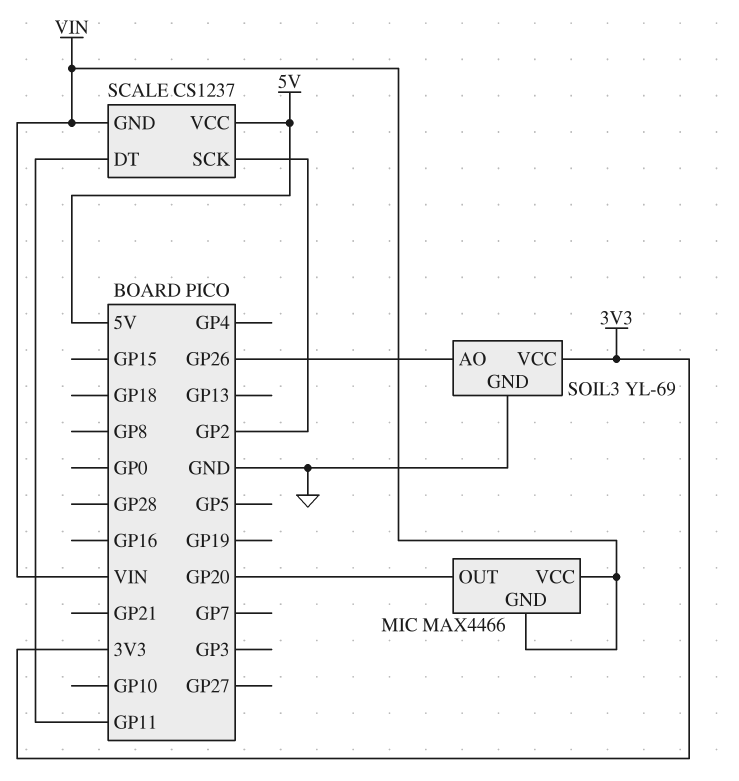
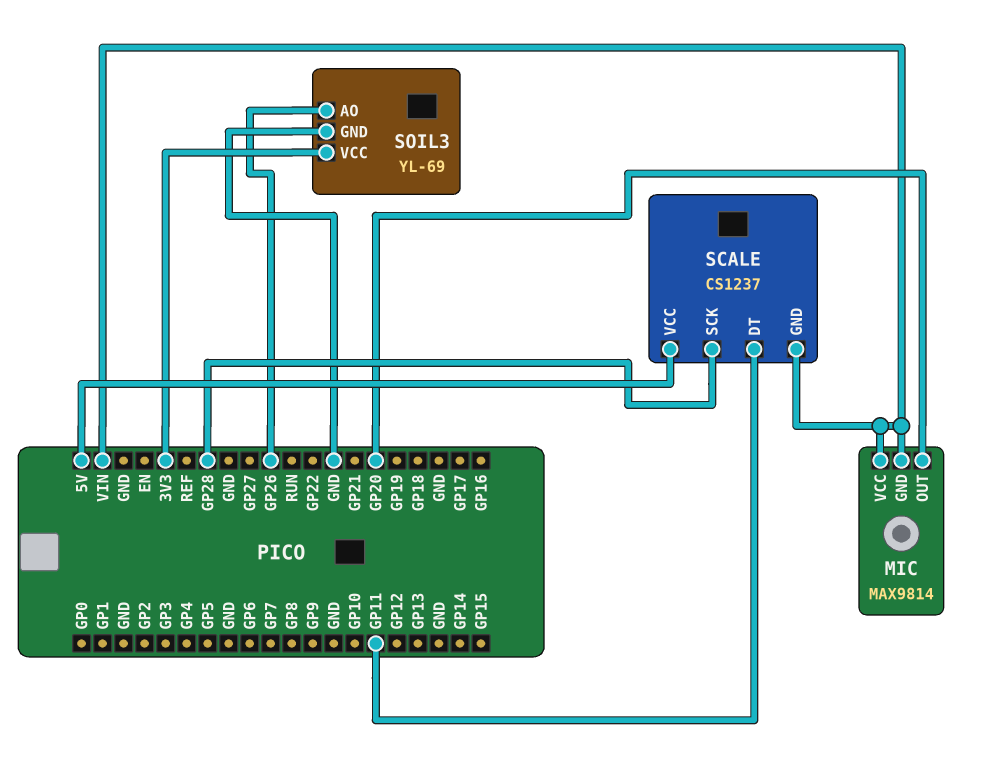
MIC: MAX4466 -> MAX9814
SCALE pin SCK: GP2 -> GP28

